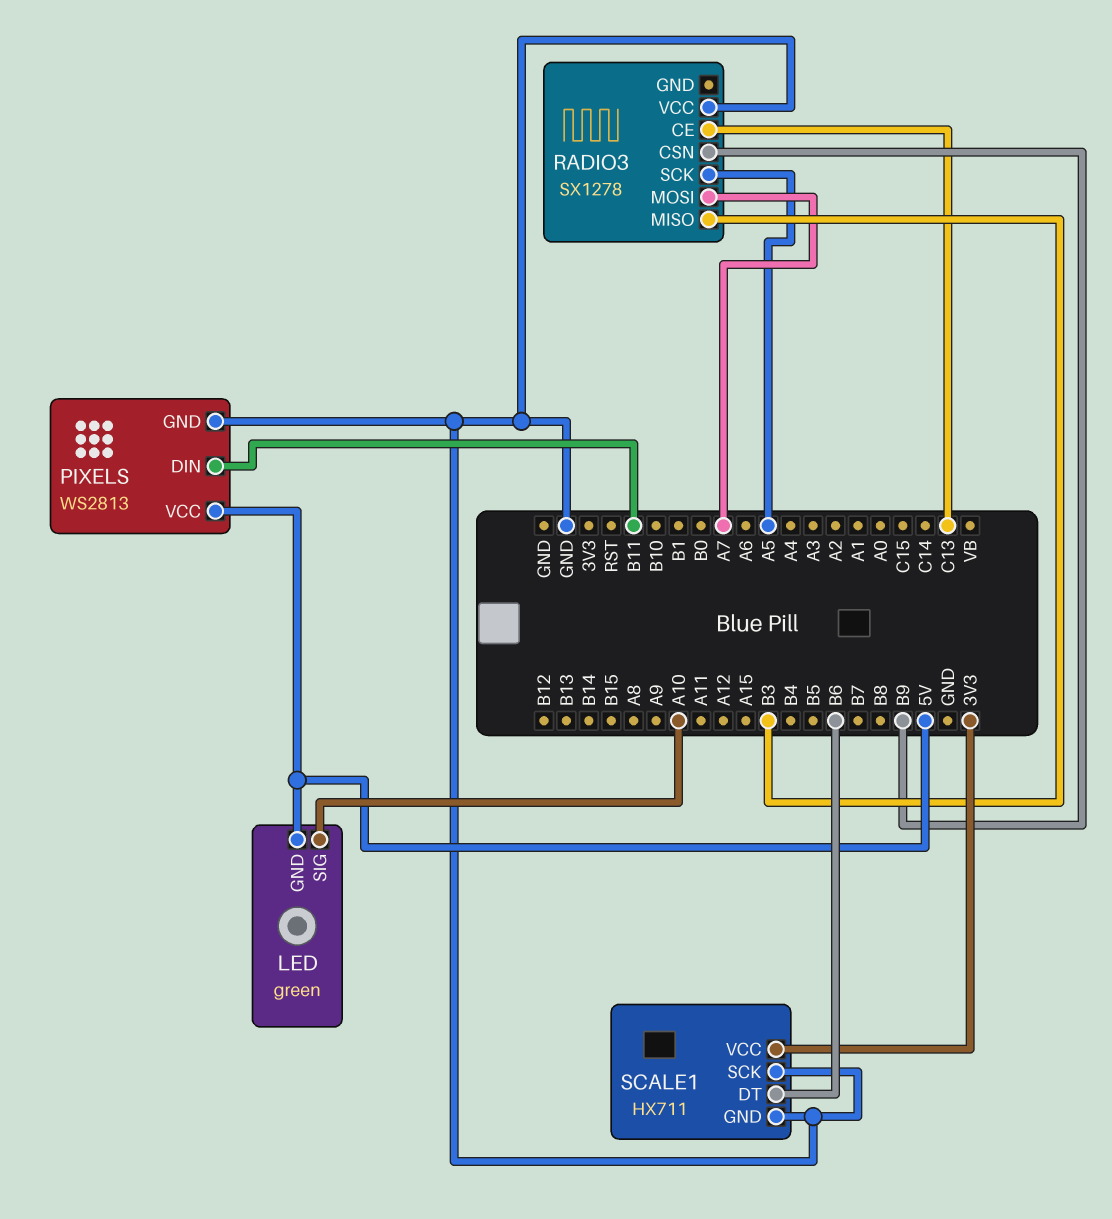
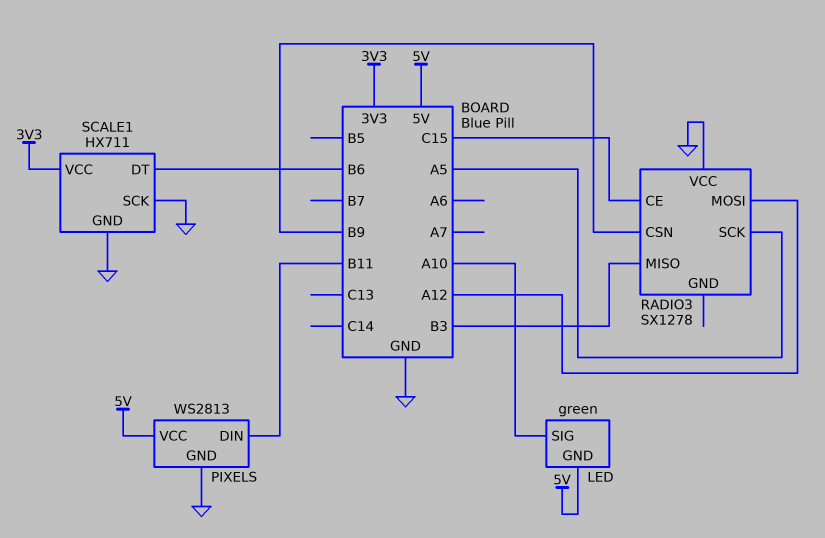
RADIO3 pin CE: C13 -> C15
RADIO3 pin MOSI: A7 -> A12

